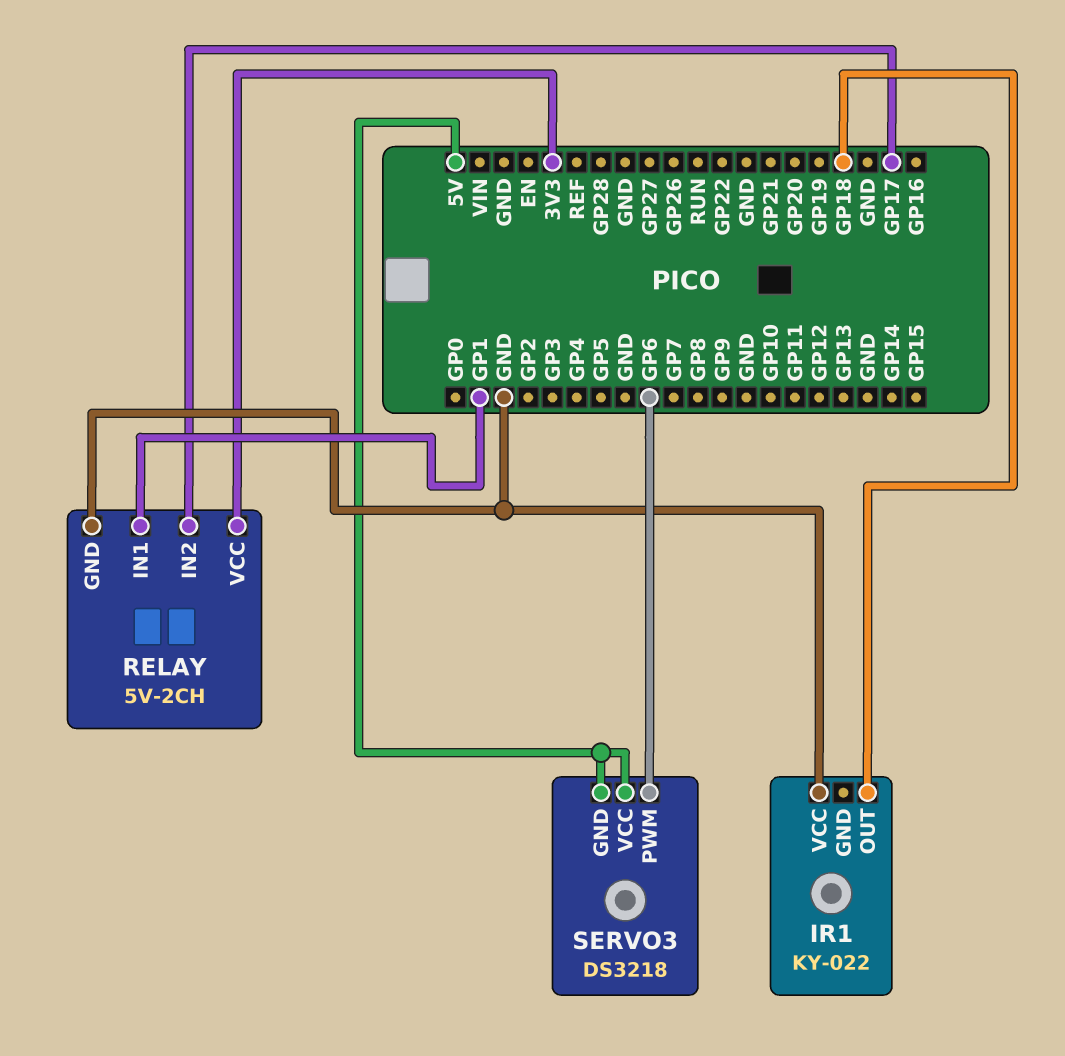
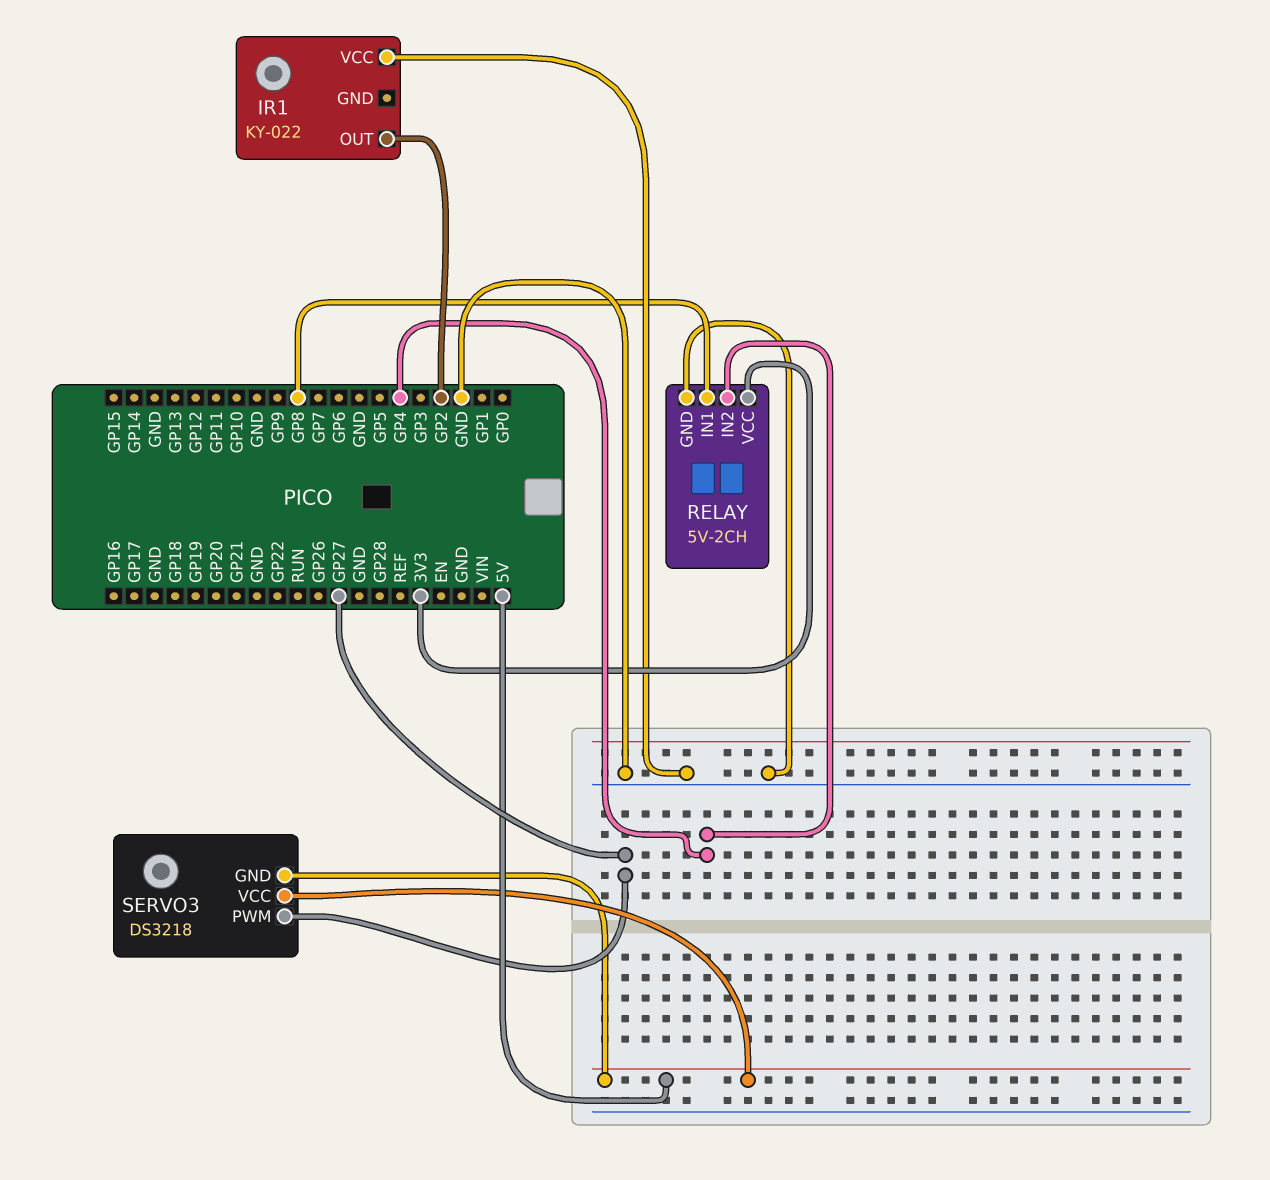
IR1 pin OUT: GP18 -> GP2
RELAY pin IN1: GP1 -> GP8
RELAY pin IN2: GP17 -> GP4
SERVO3 pin PWM: GP6 -> GP27

